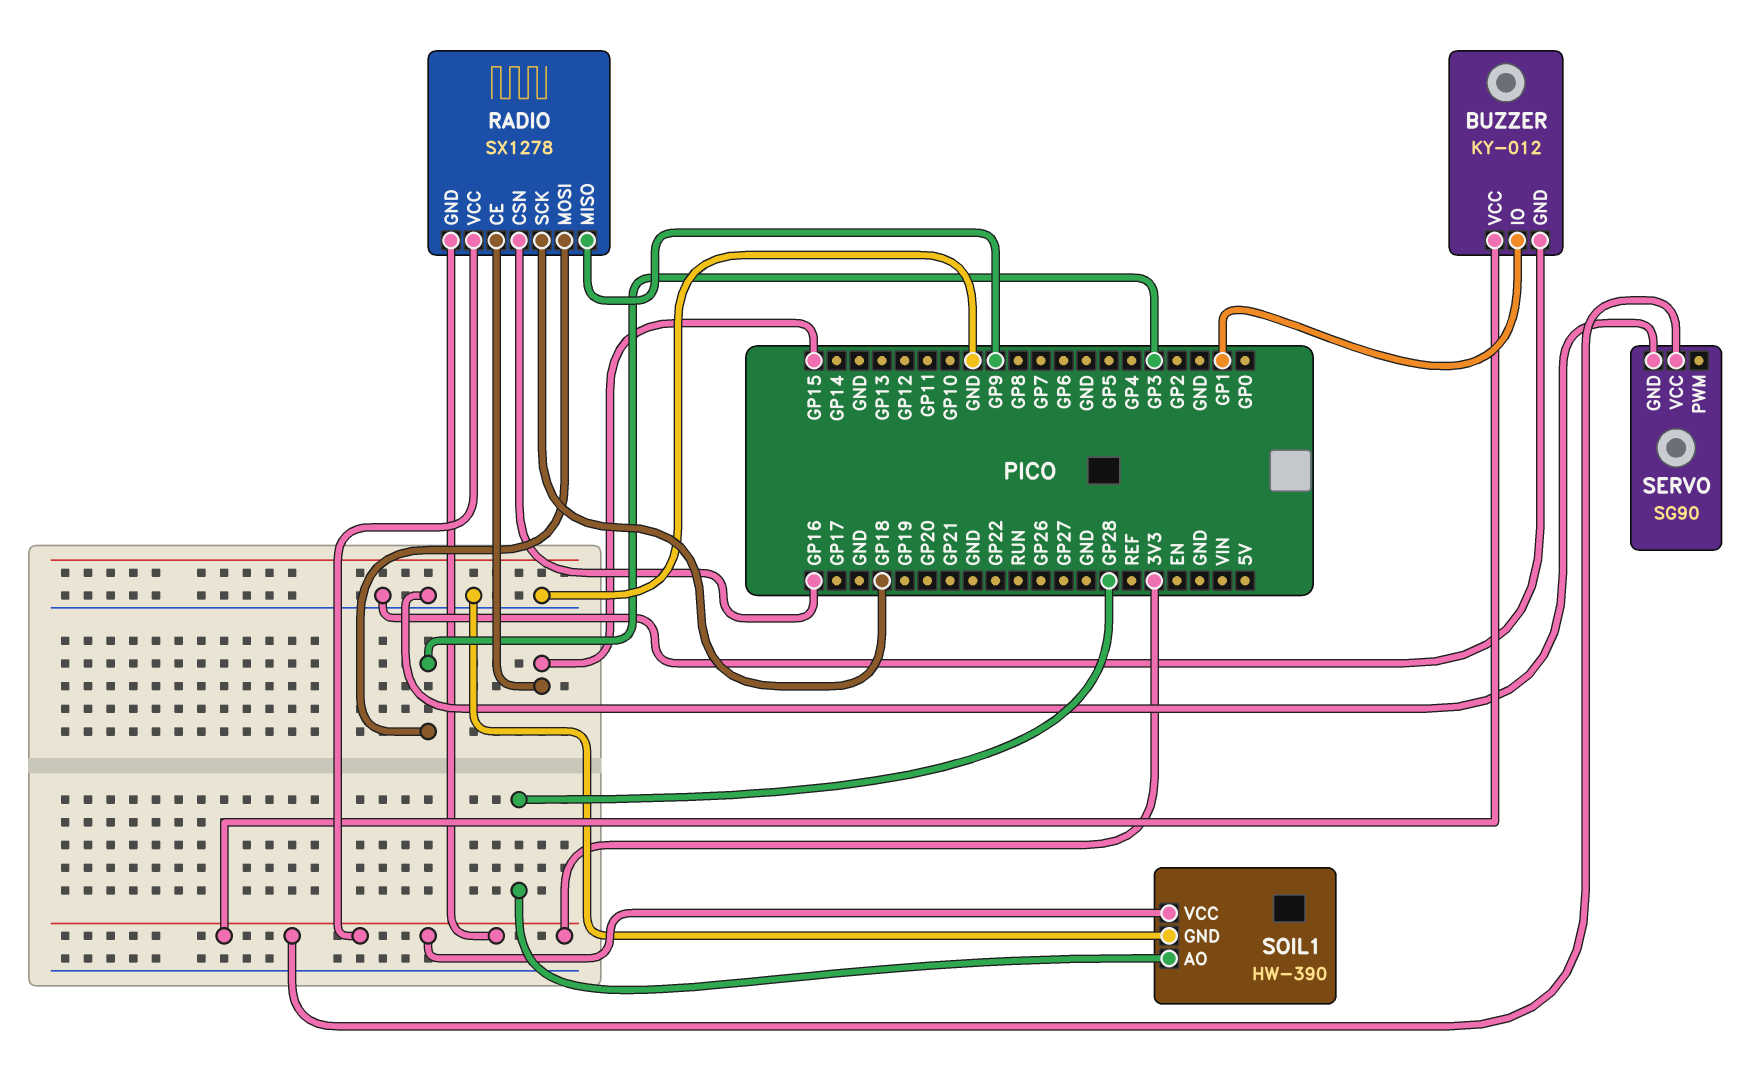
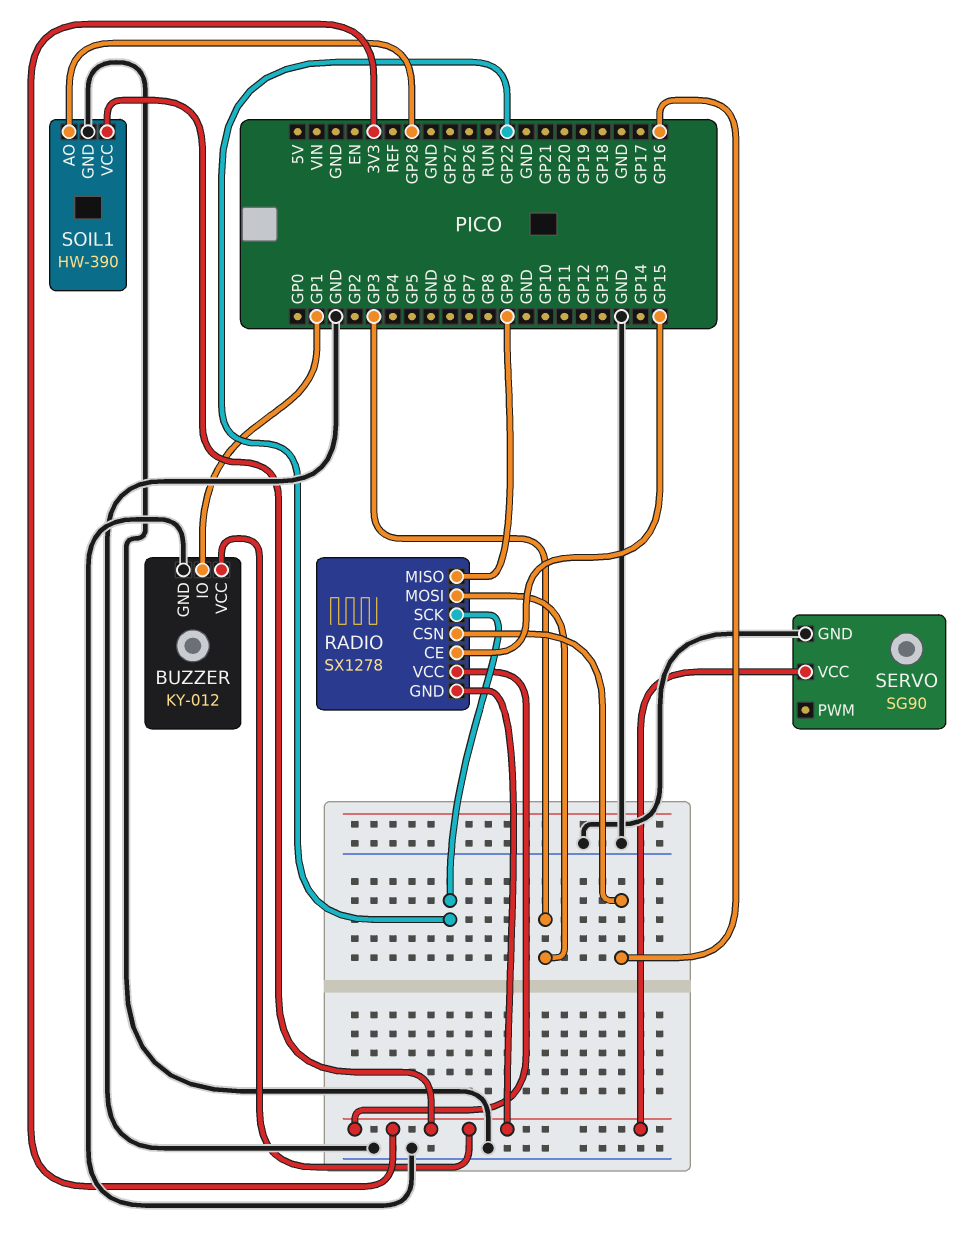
RADIO pin SCK: GP18 -> GP22

